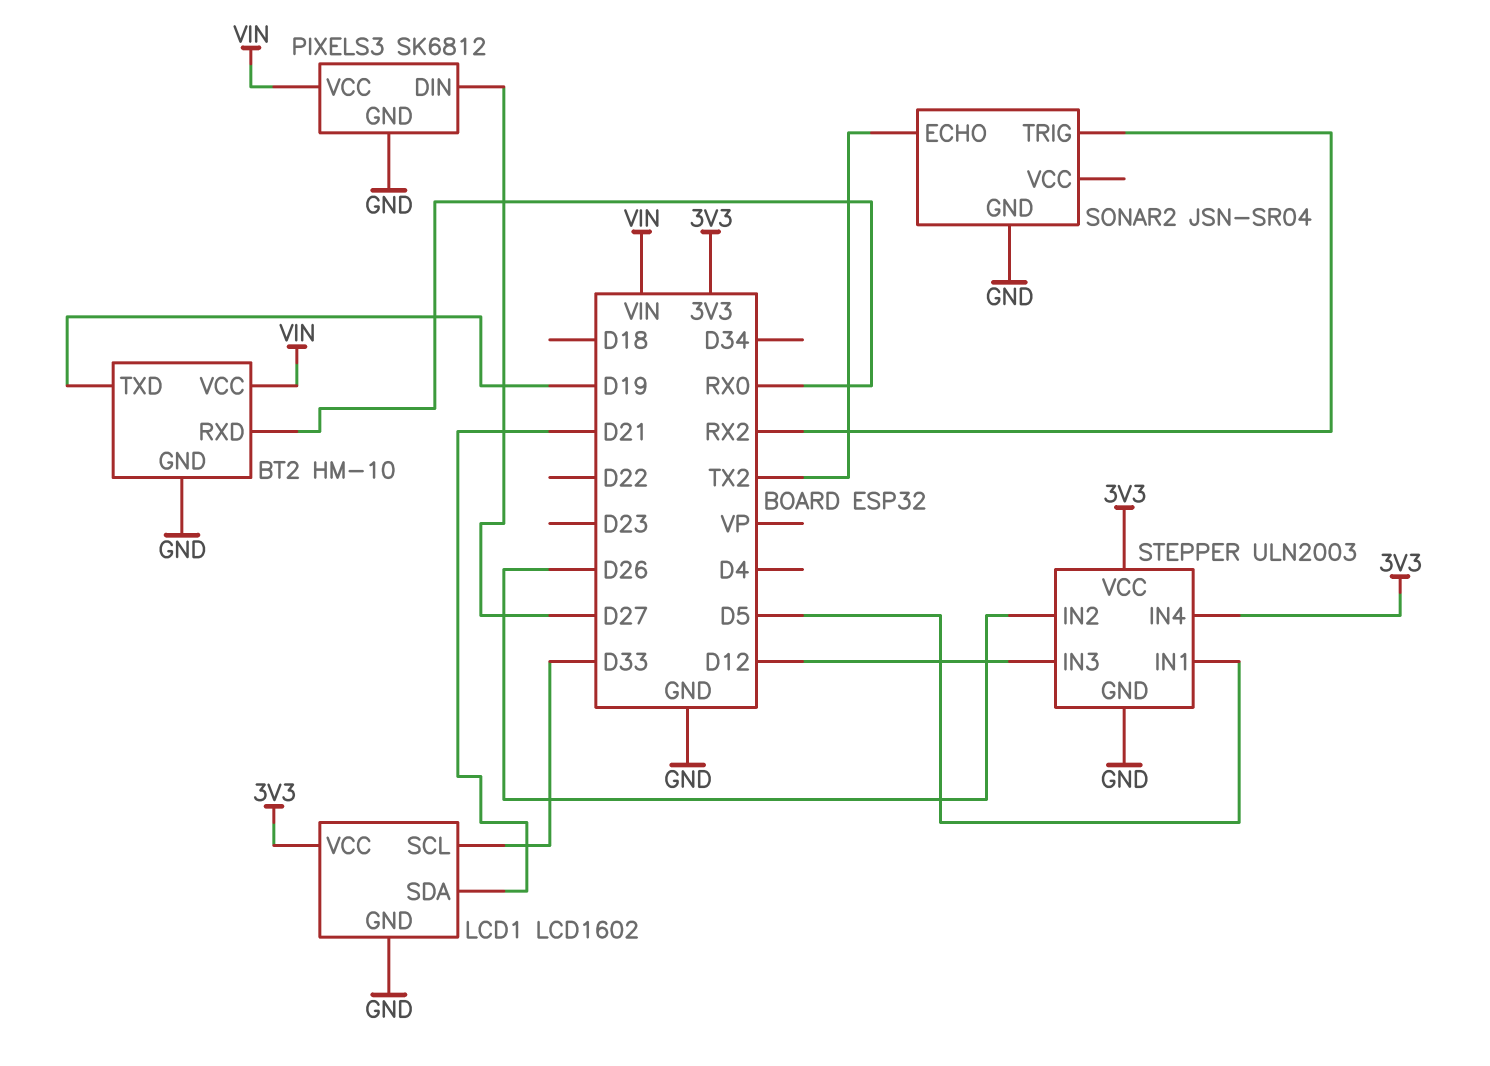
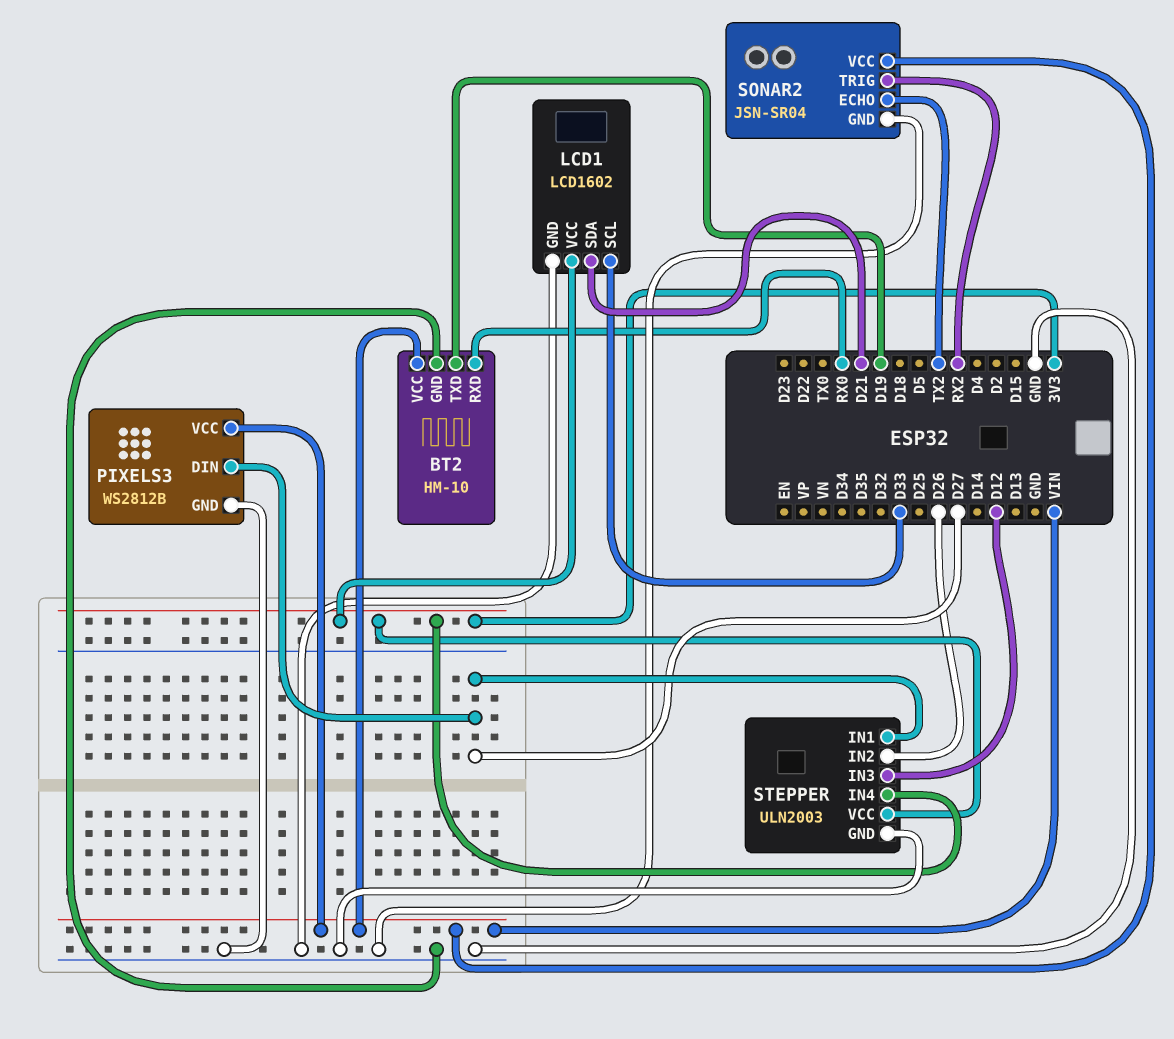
PIXELS3: SK6812 -> WS2812B
SONAR2 pin VCC: none -> VIN
STEPPER pin IN1: D5 -> D27

